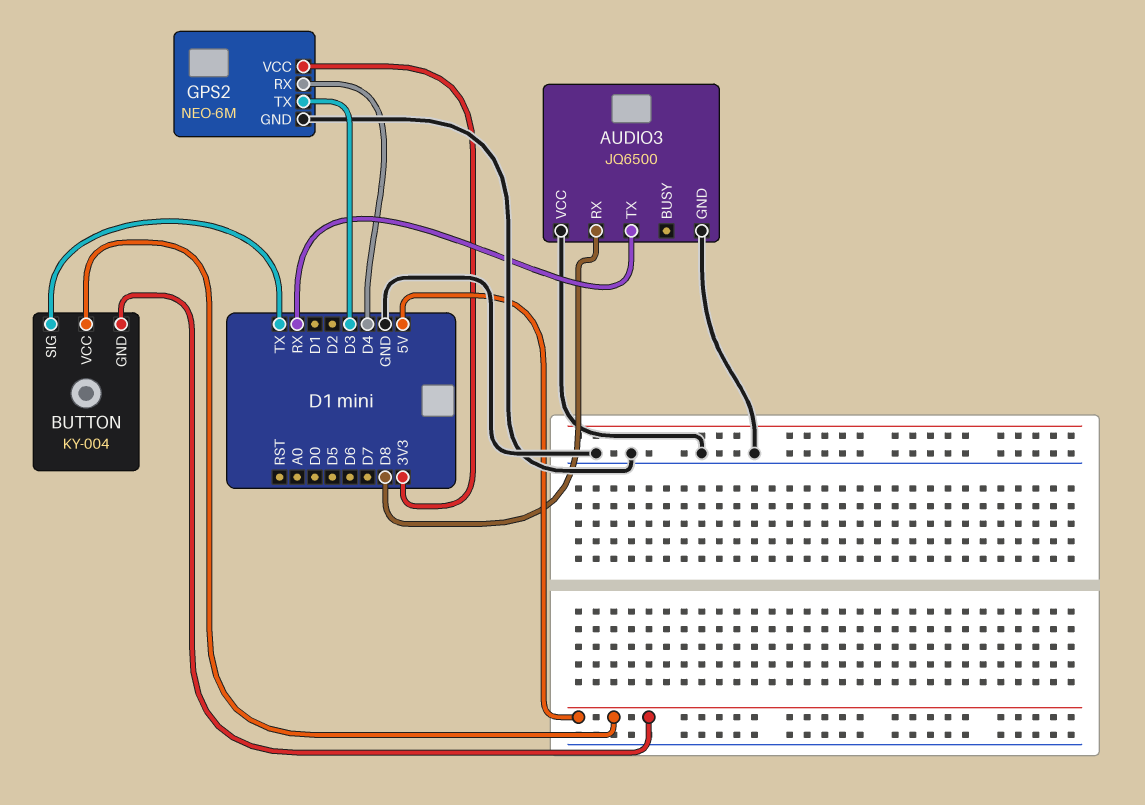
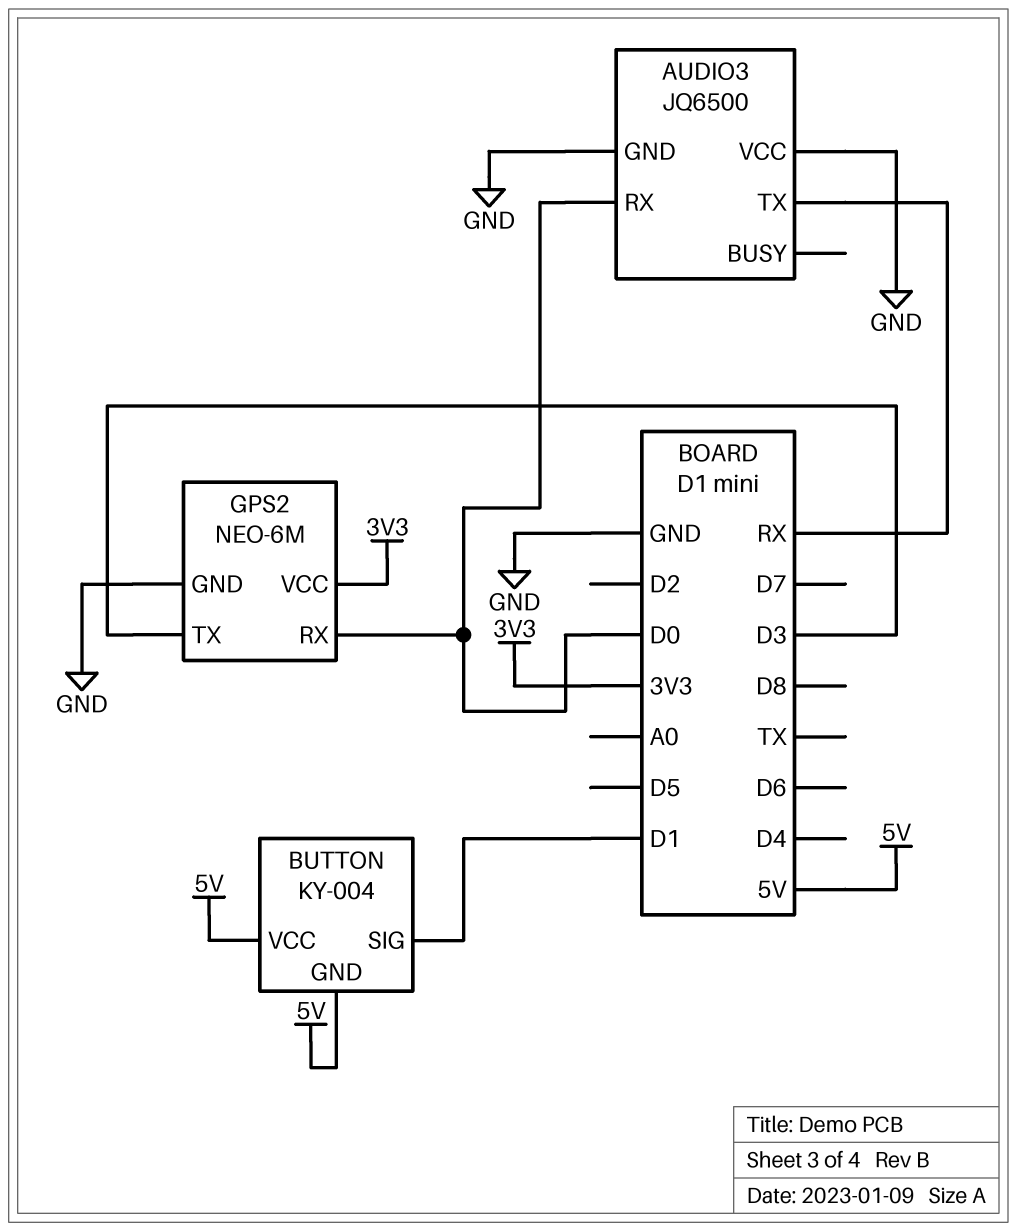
AUDIO3 pin RX: D8 -> D0
BUTTON pin SIG: TX -> D1
GPS2 pin RX: D4 -> D0

